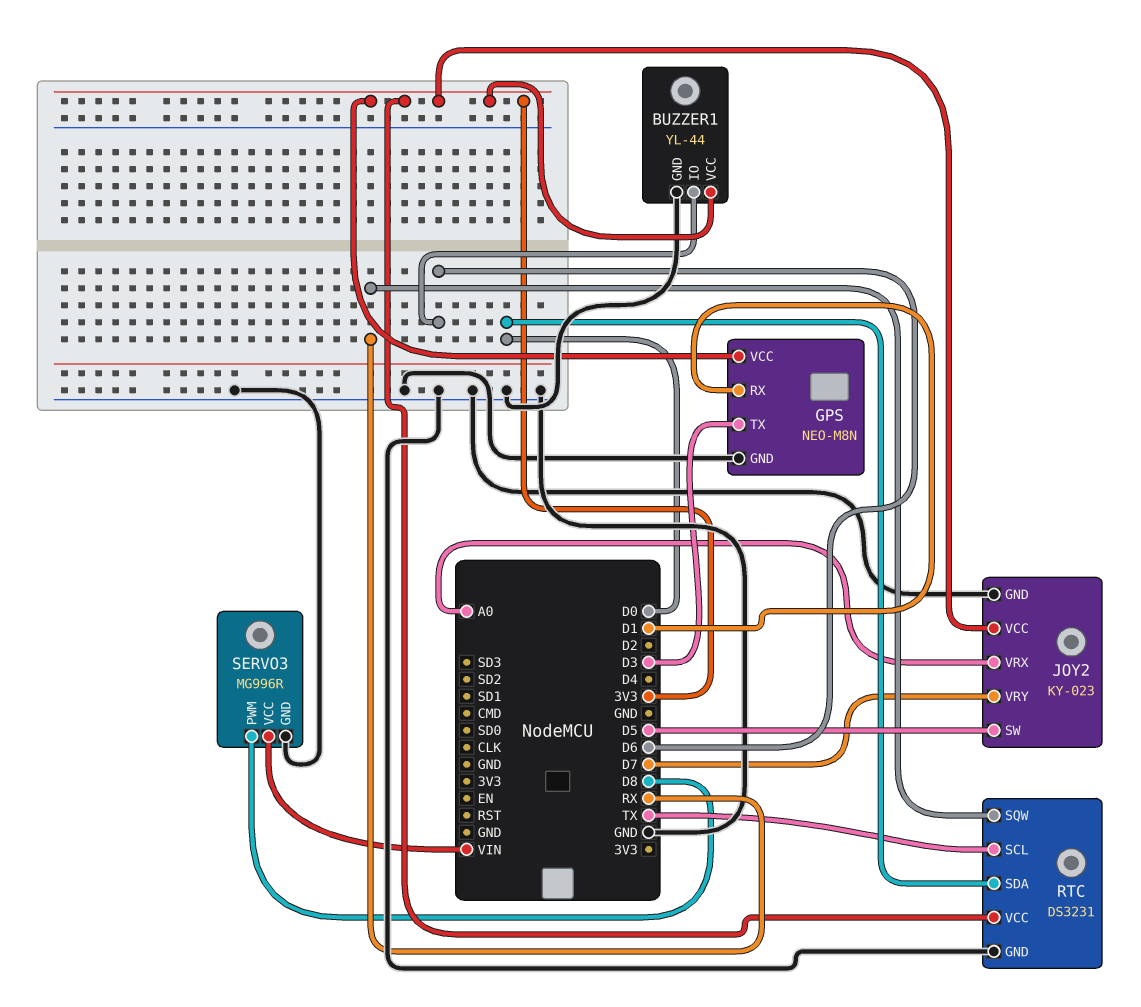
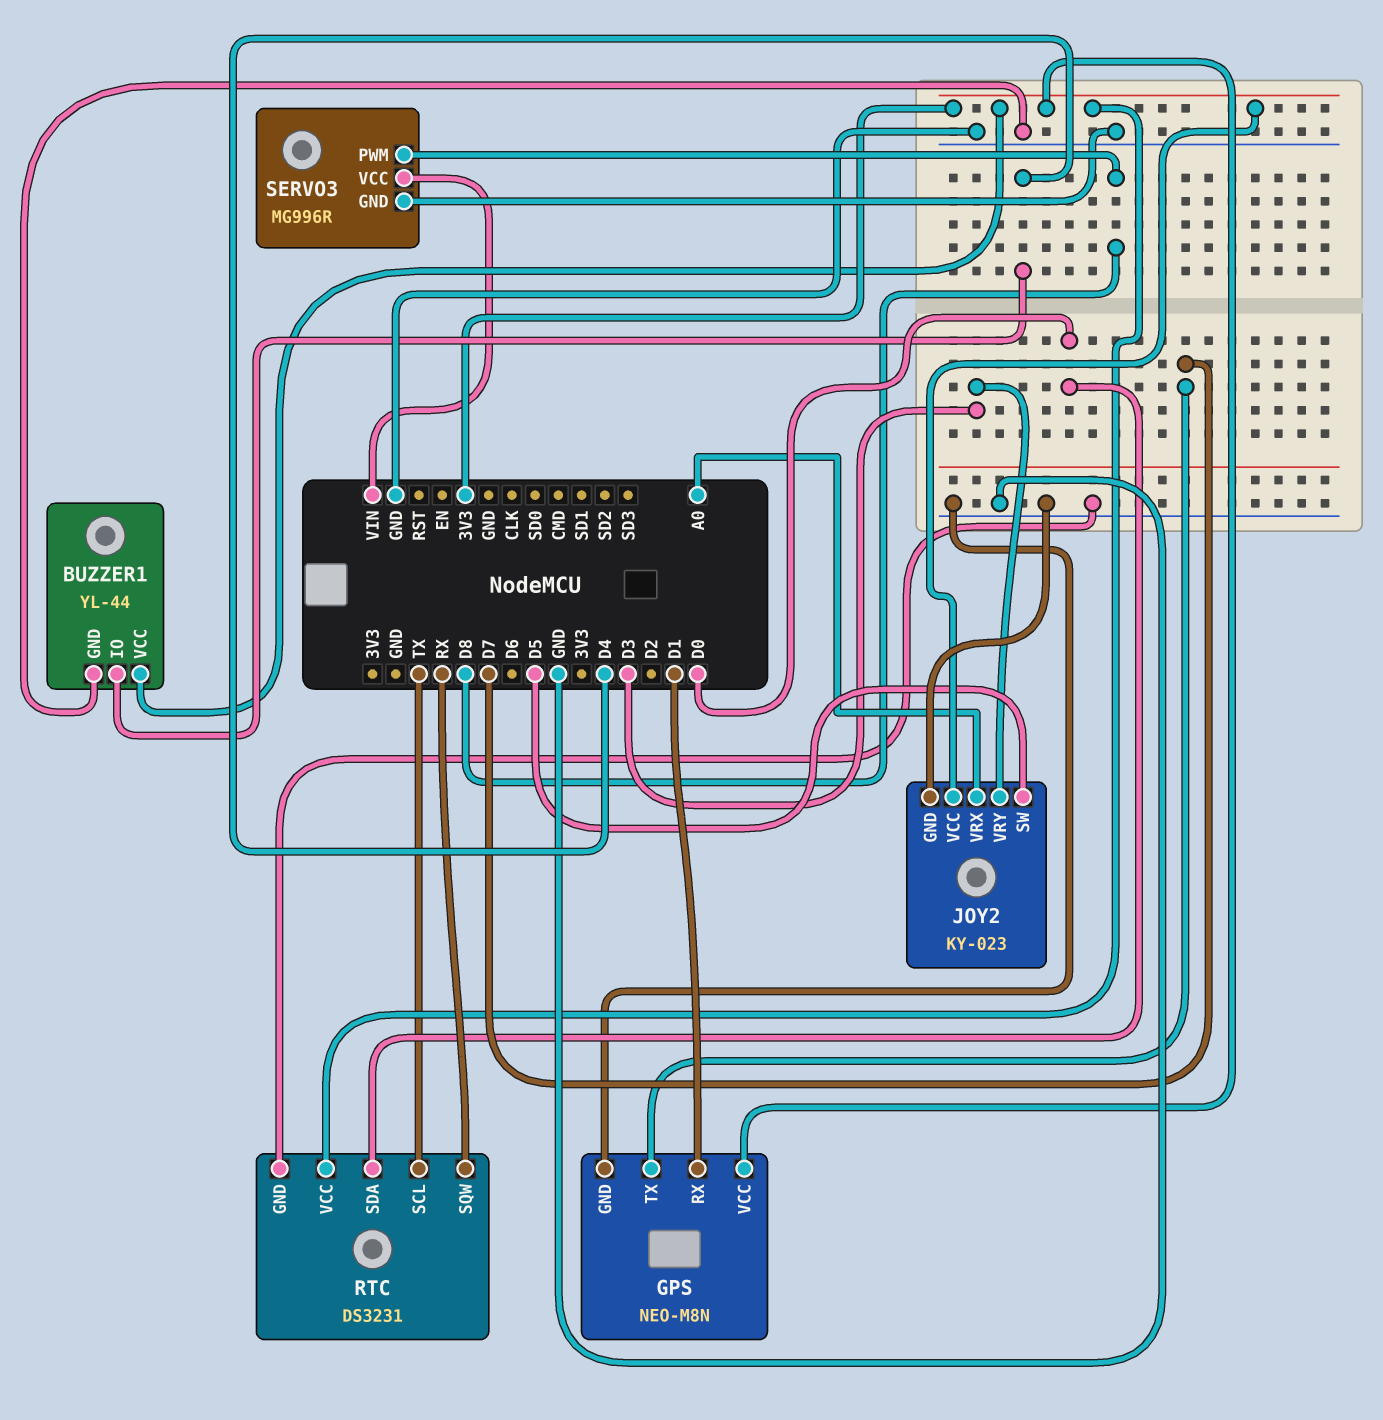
BUZZER1 pin IO: D6 -> D4
GPS pin TX: D3 -> D7
JOY2 pin VRY: D7 -> D3

